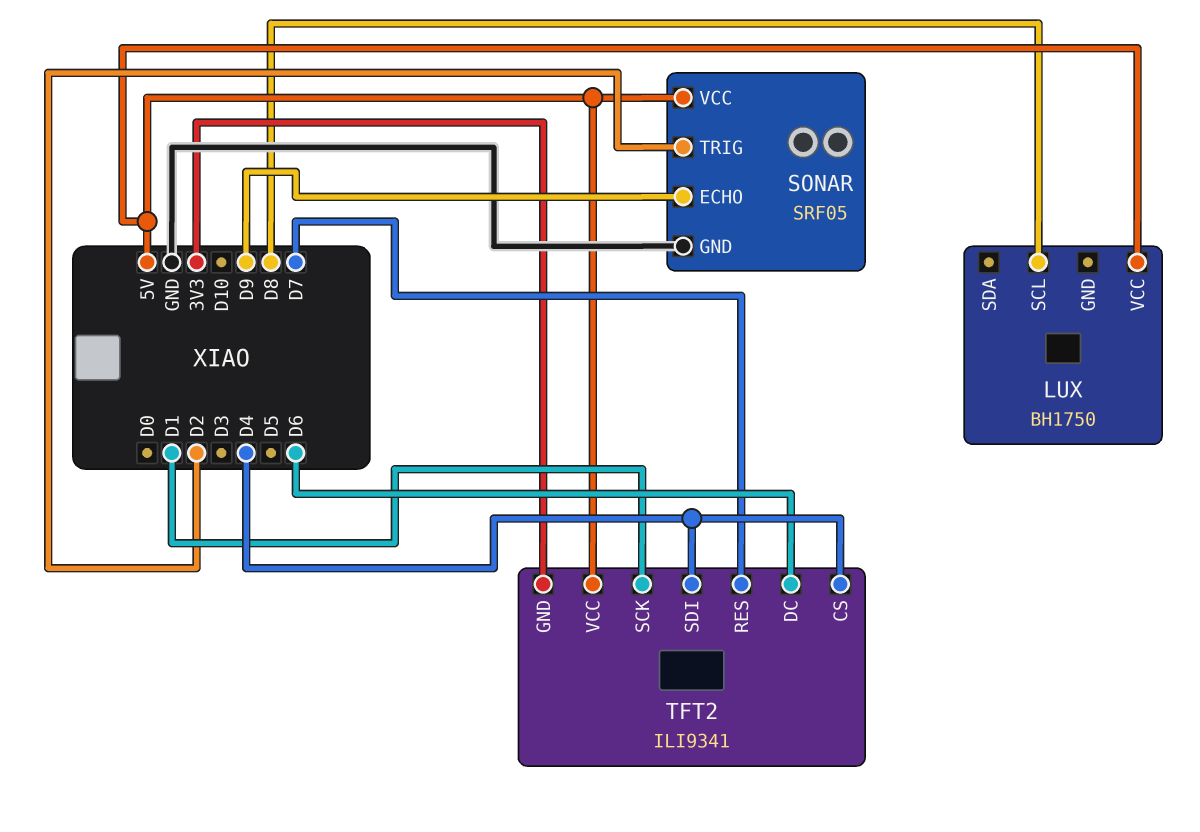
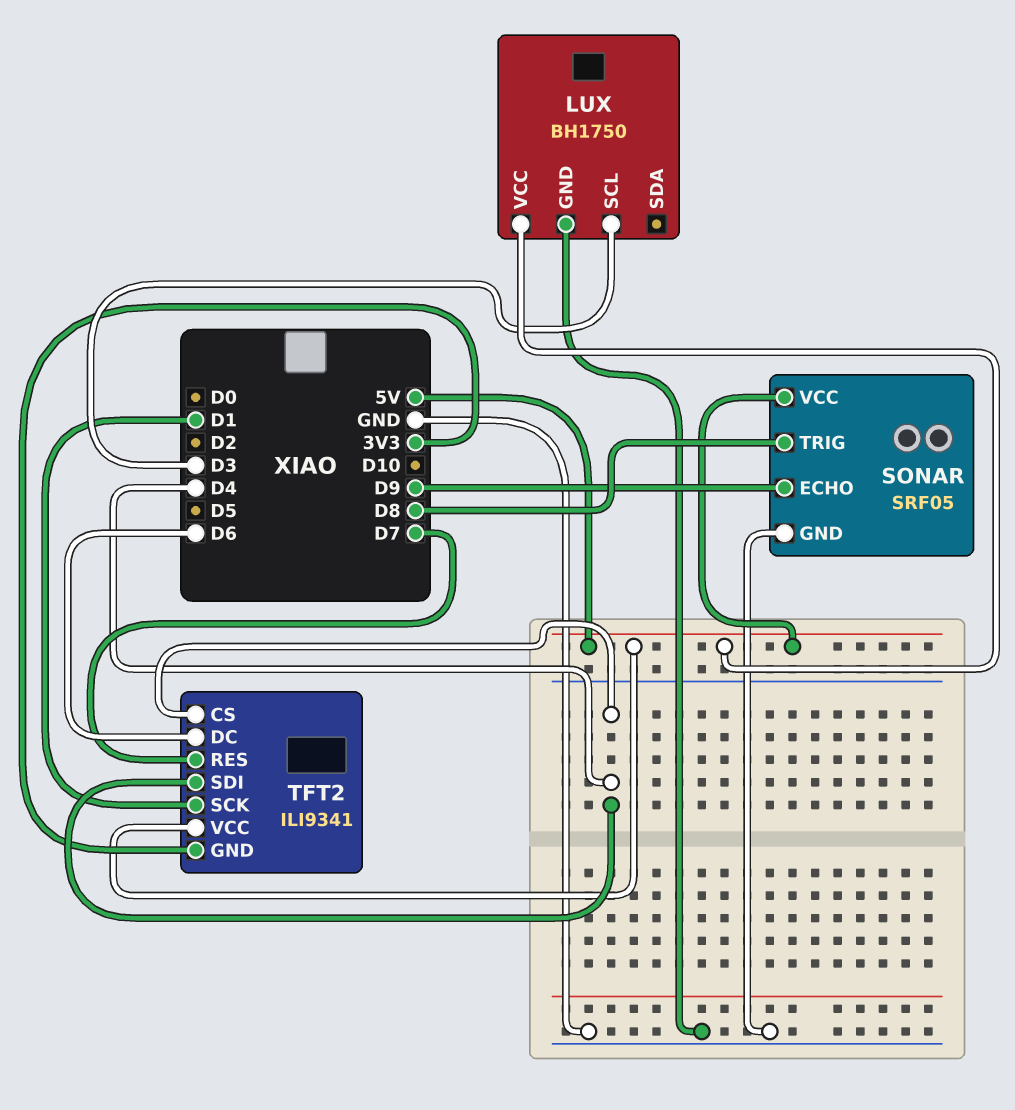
LUX pin GND: none -> GND
LUX pin SCL: D8 -> D3
SONAR pin TRIG: D2 -> D8

